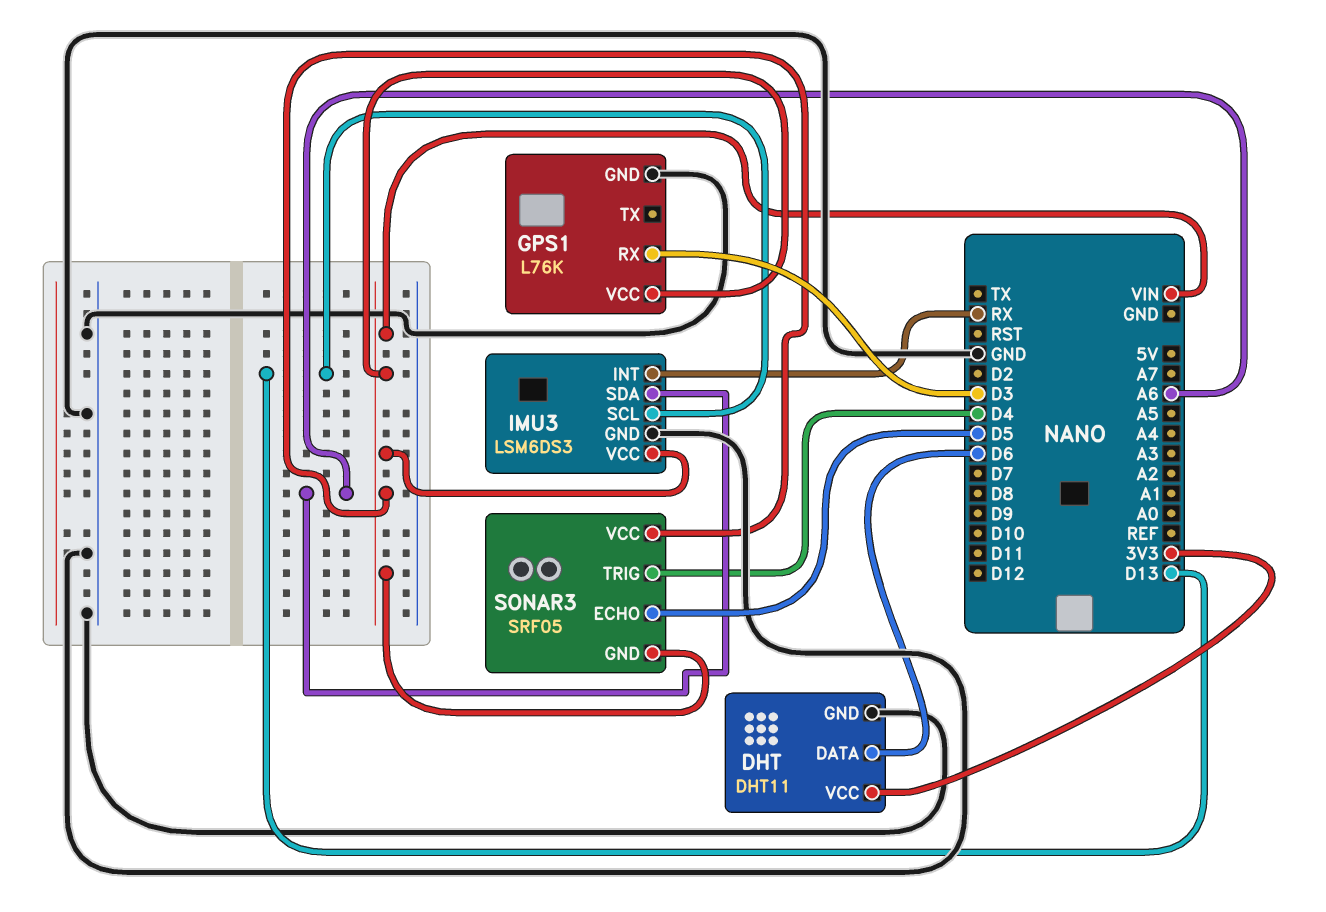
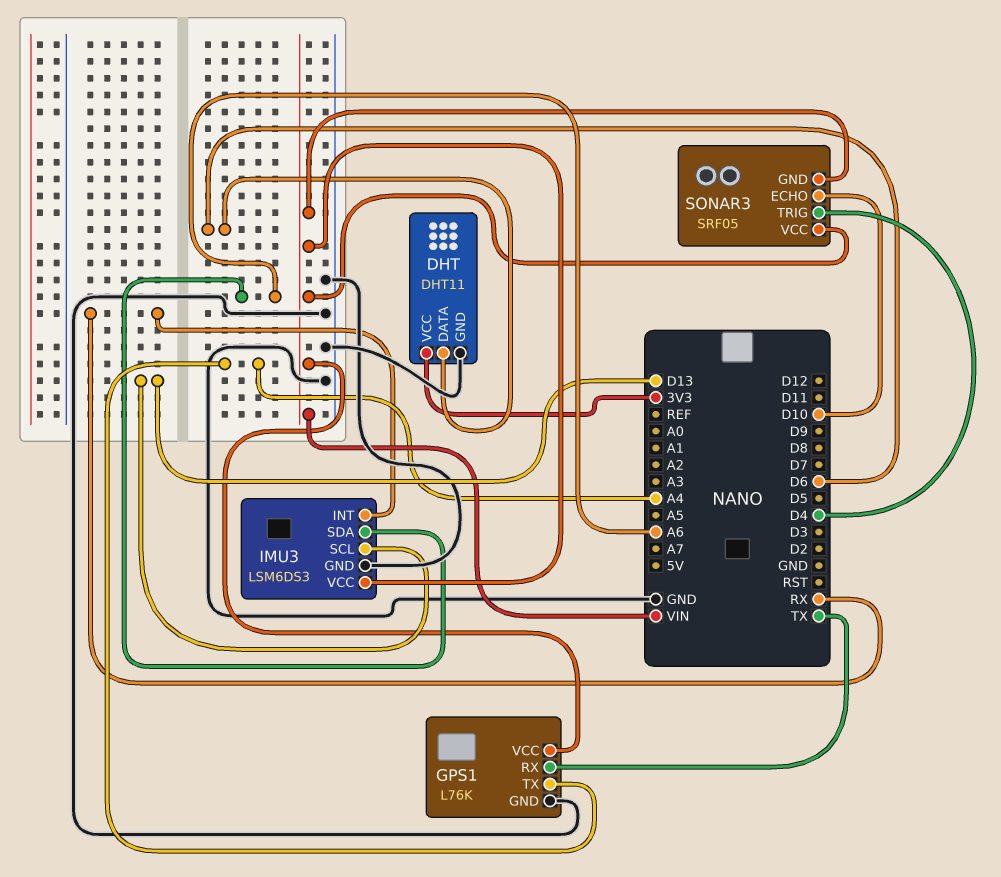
GPS1 pin RX: D3 -> TX
GPS1 pin TX: none -> A4
SONAR3 pin ECHO: D5 -> D10

